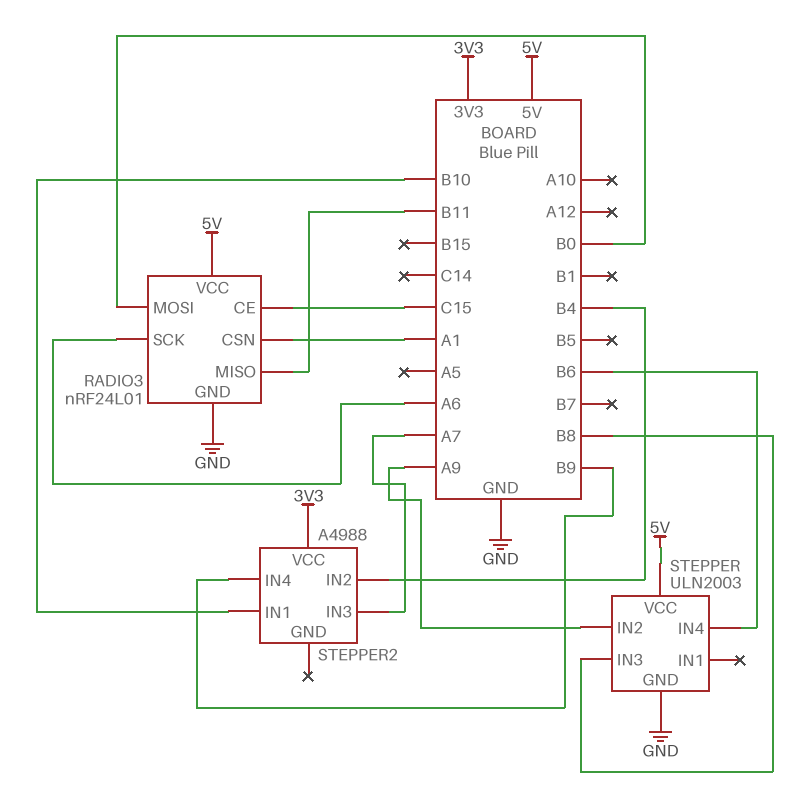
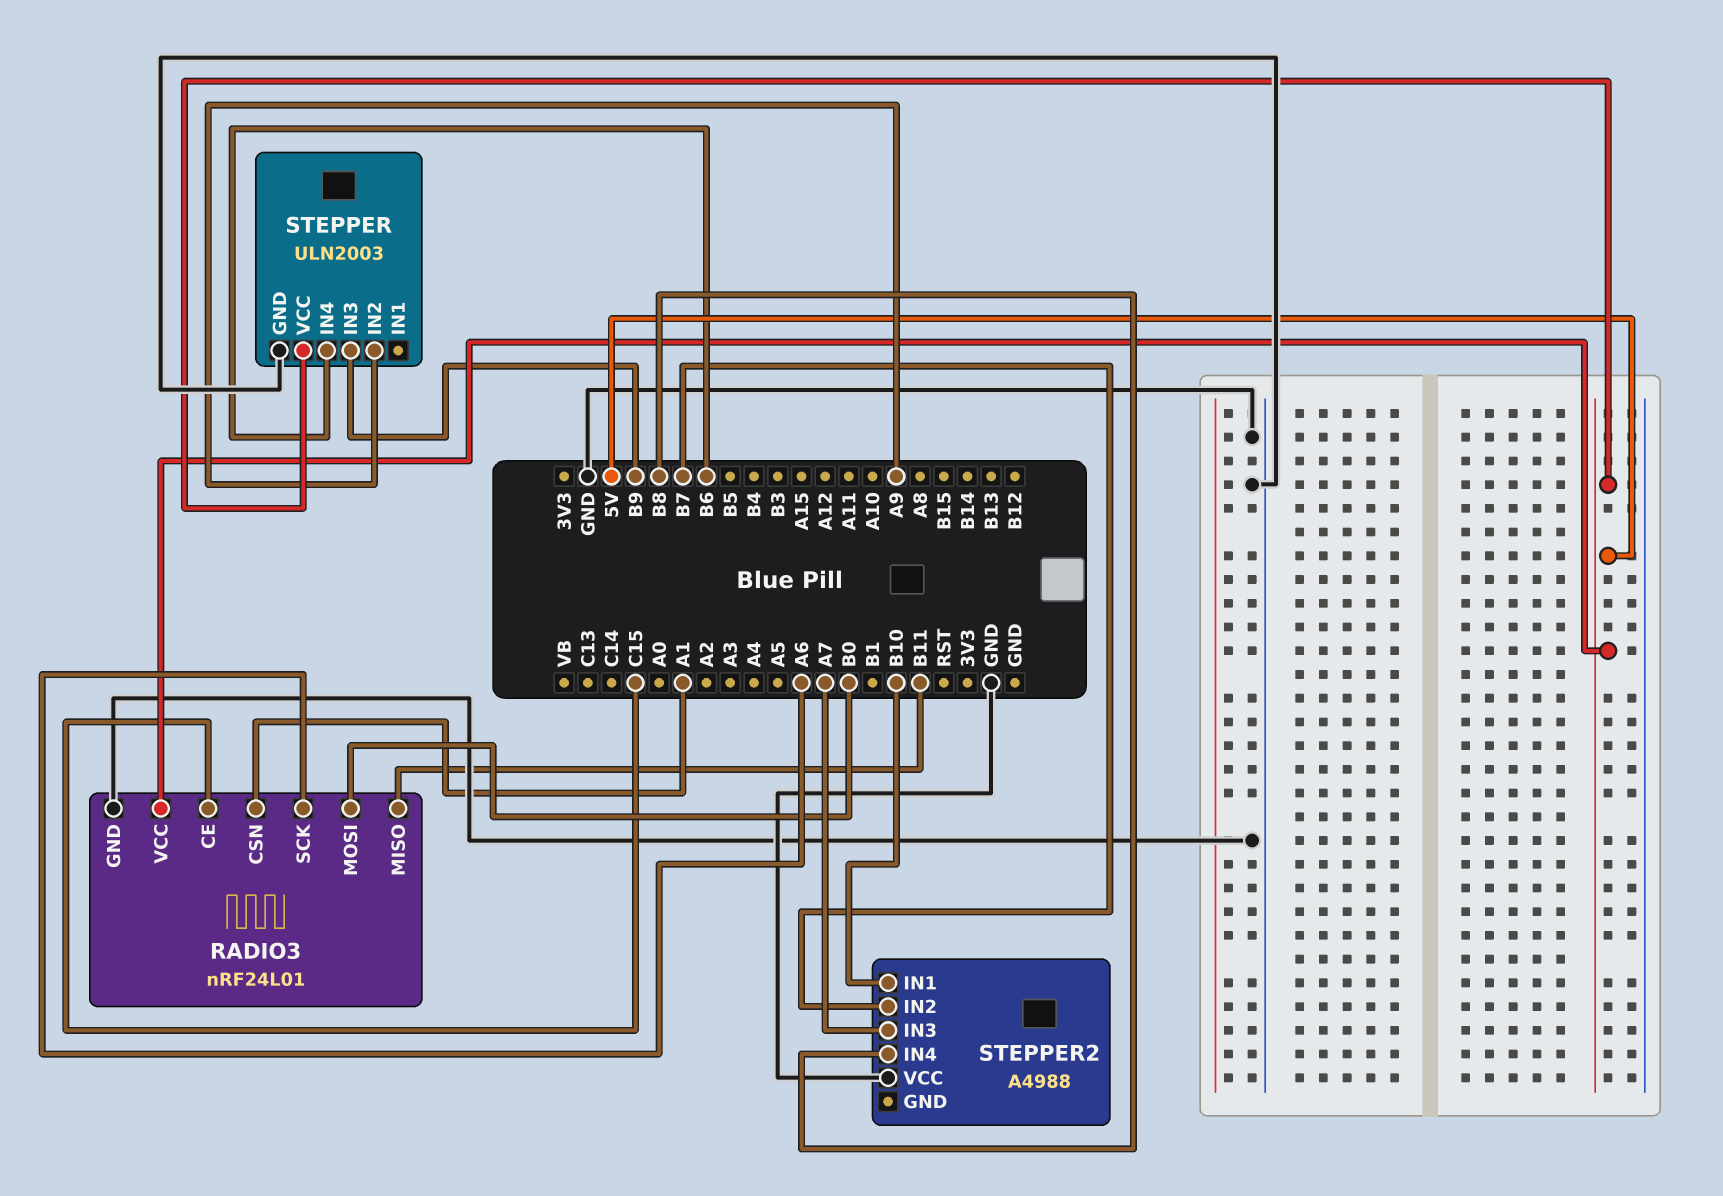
STEPPER pin IN3: B8 -> B9
STEPPER2 pin IN2: B4 -> B7
STEPPER2 pin IN4: B9 -> B8
STEPPER2 pin VCC: 3V3 -> GND

